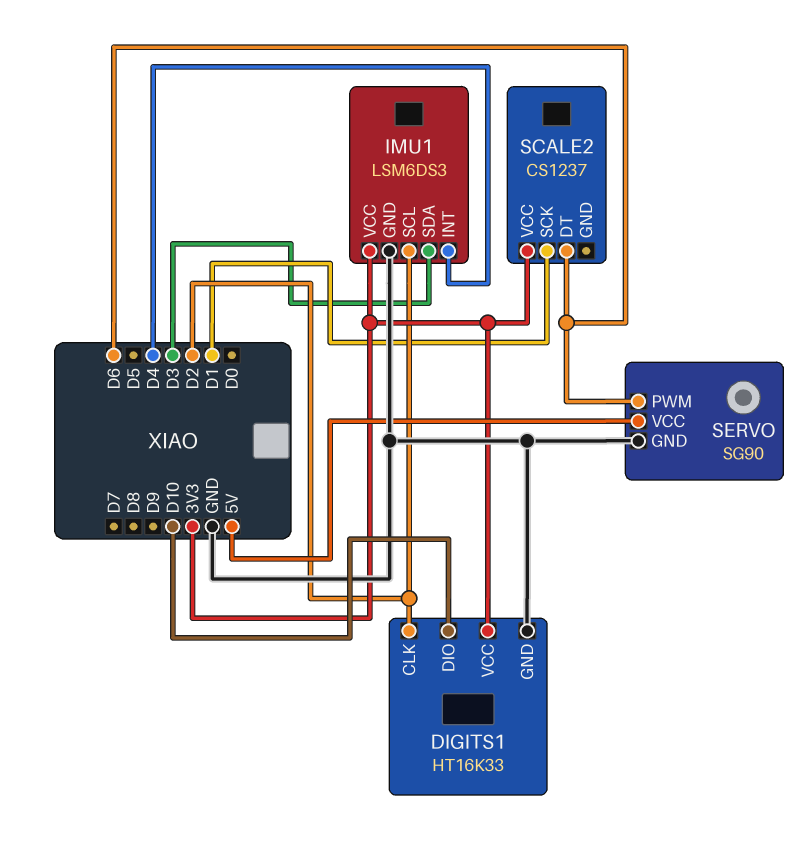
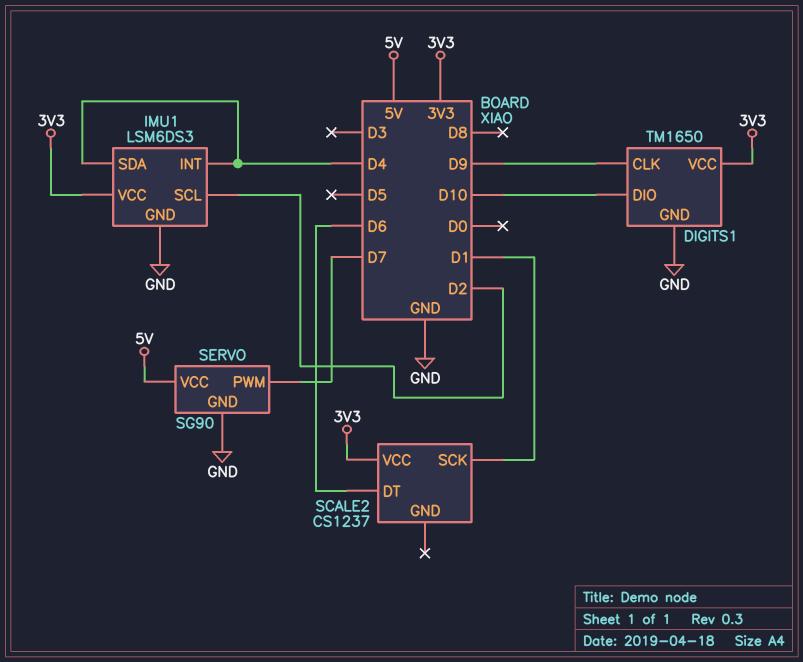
DIGITS1: HT16K33 -> TM1650
DIGITS1 pin CLK: D2 -> D9
IMU1 pin SDA: D3 -> D4
SERVO pin PWM: D6 -> D7

